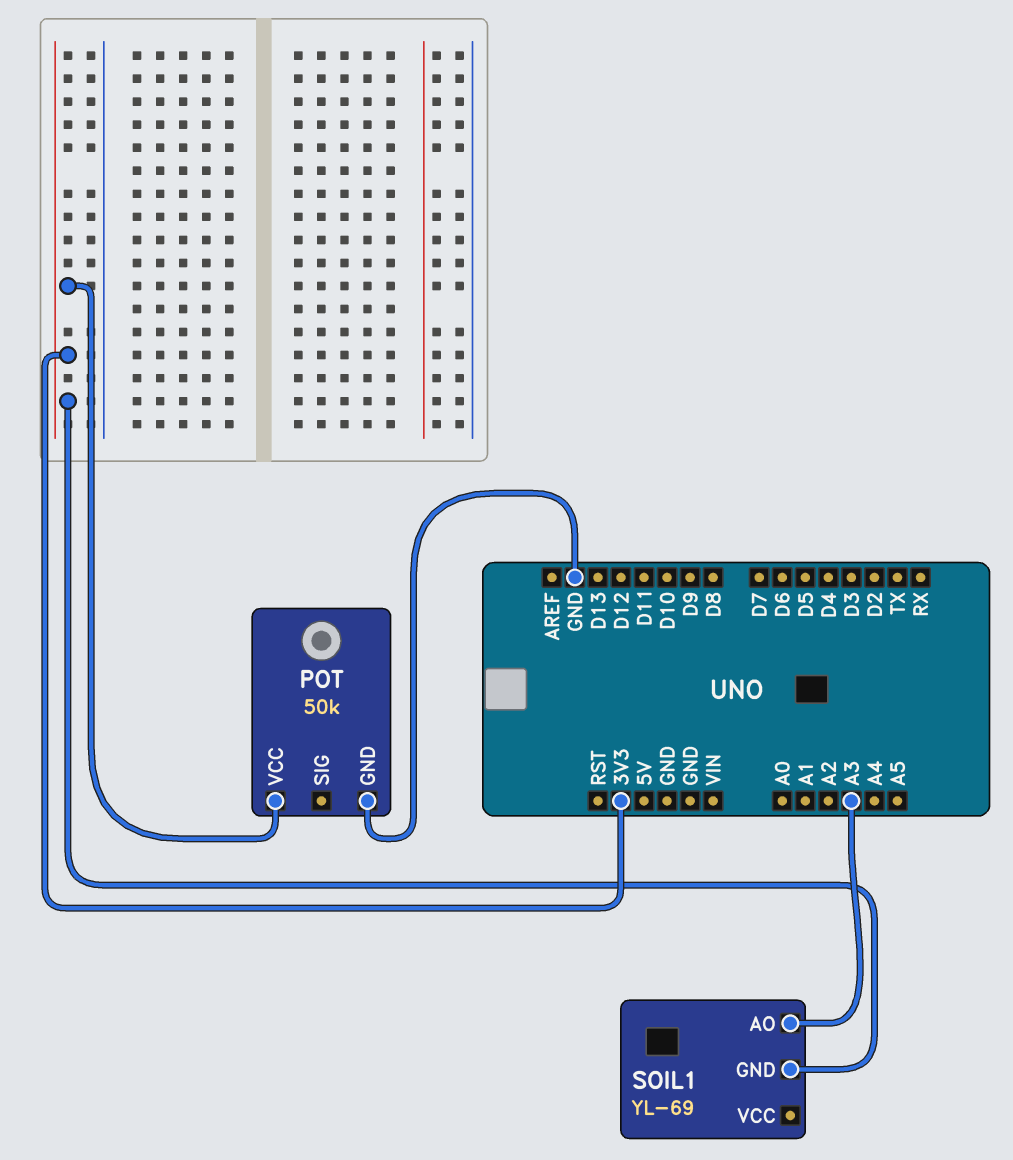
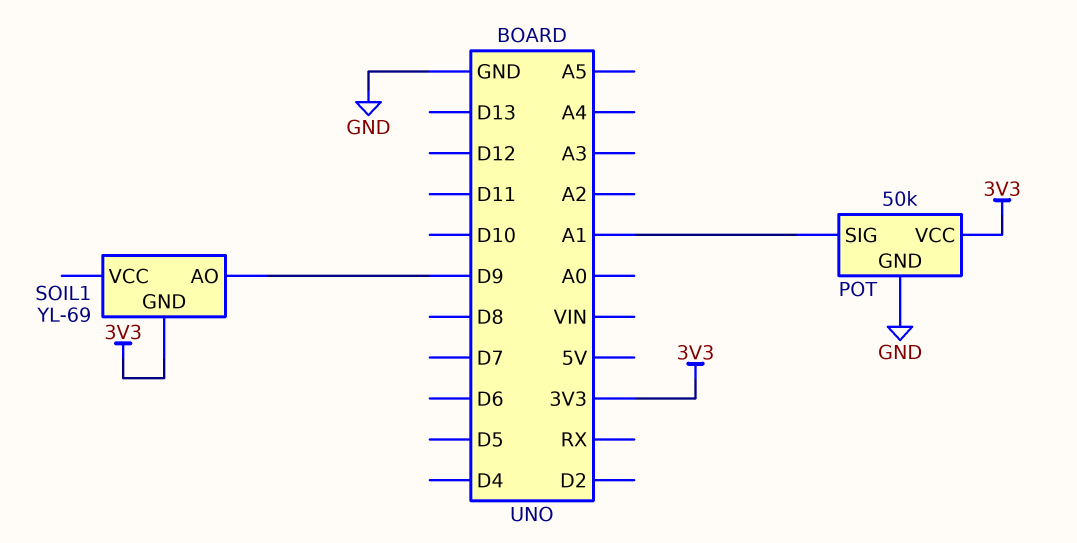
POT pin SIG: none -> A1
SOIL1 pin AO: A3 -> D9

